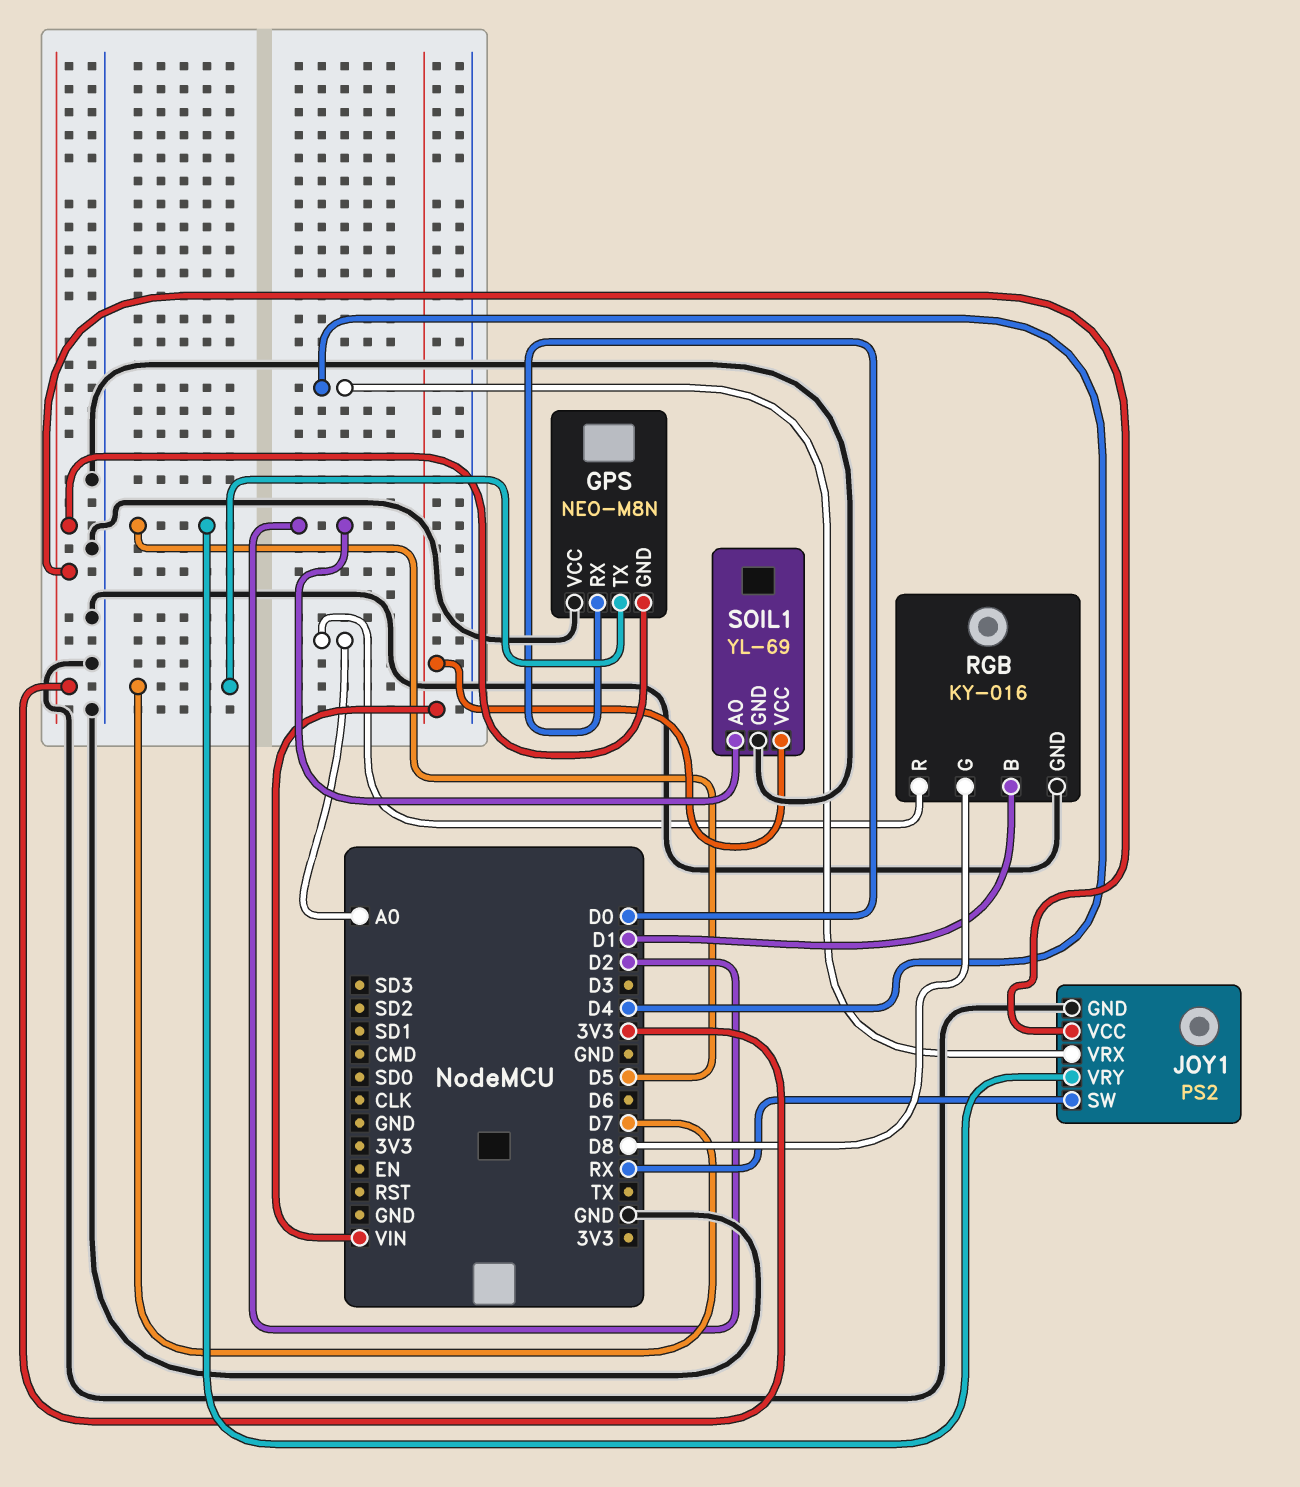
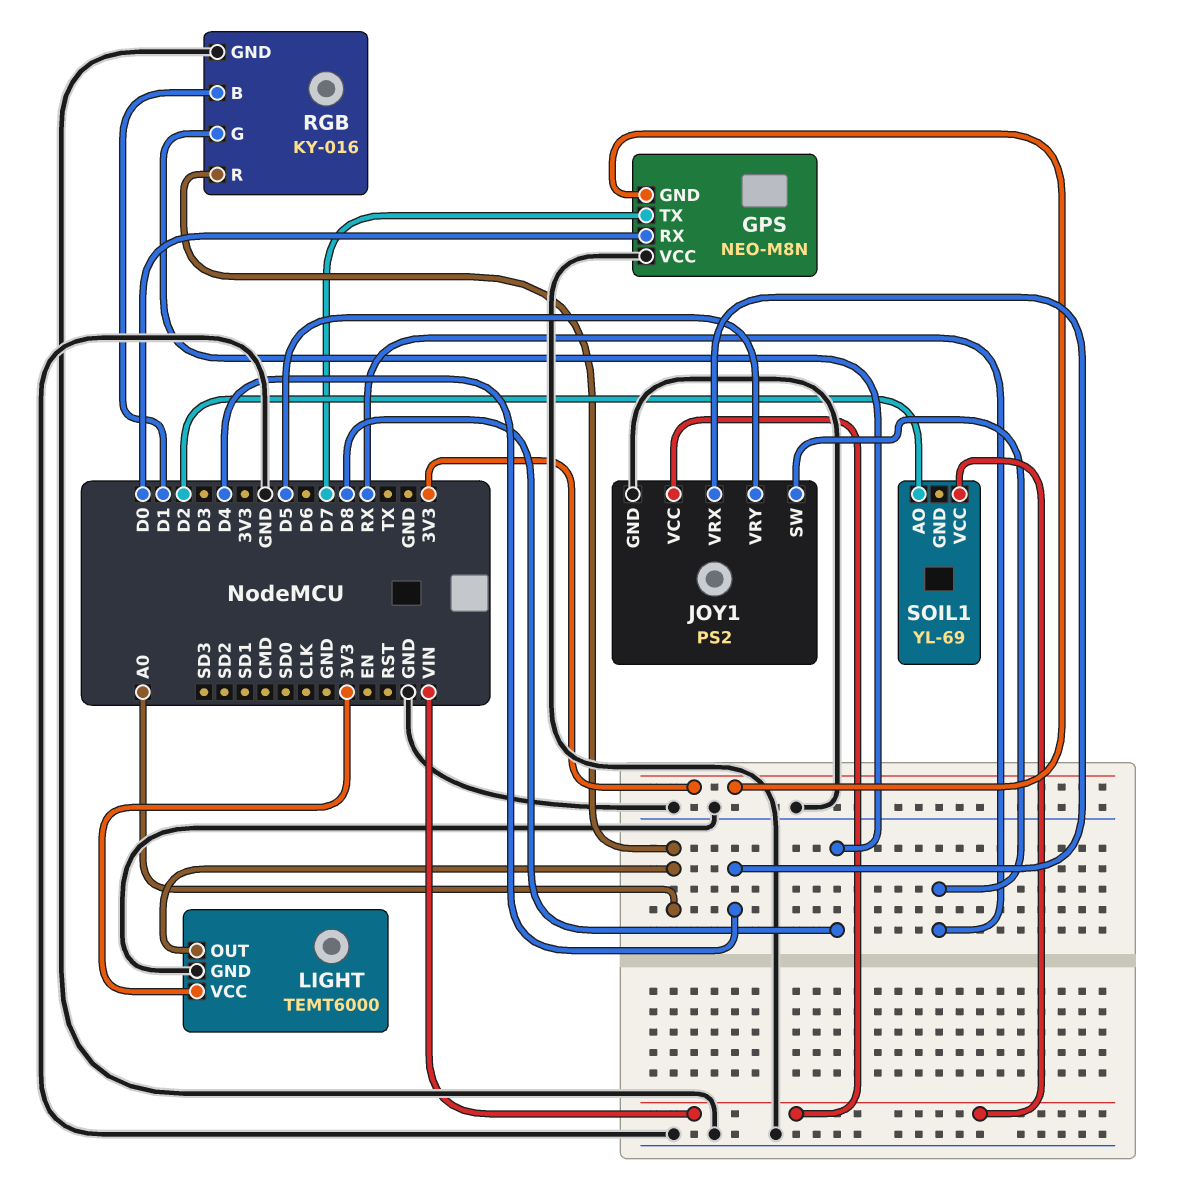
JOY1 pin VCC: 3V3 -> VIN
LIGHT: none -> TEMT6000
LIGHT pin GND: none -> GND
LIGHT pin OUT: none -> A0
LIGHT pin VCC: none -> 3V3
SOIL1 pin GND: GND -> none

